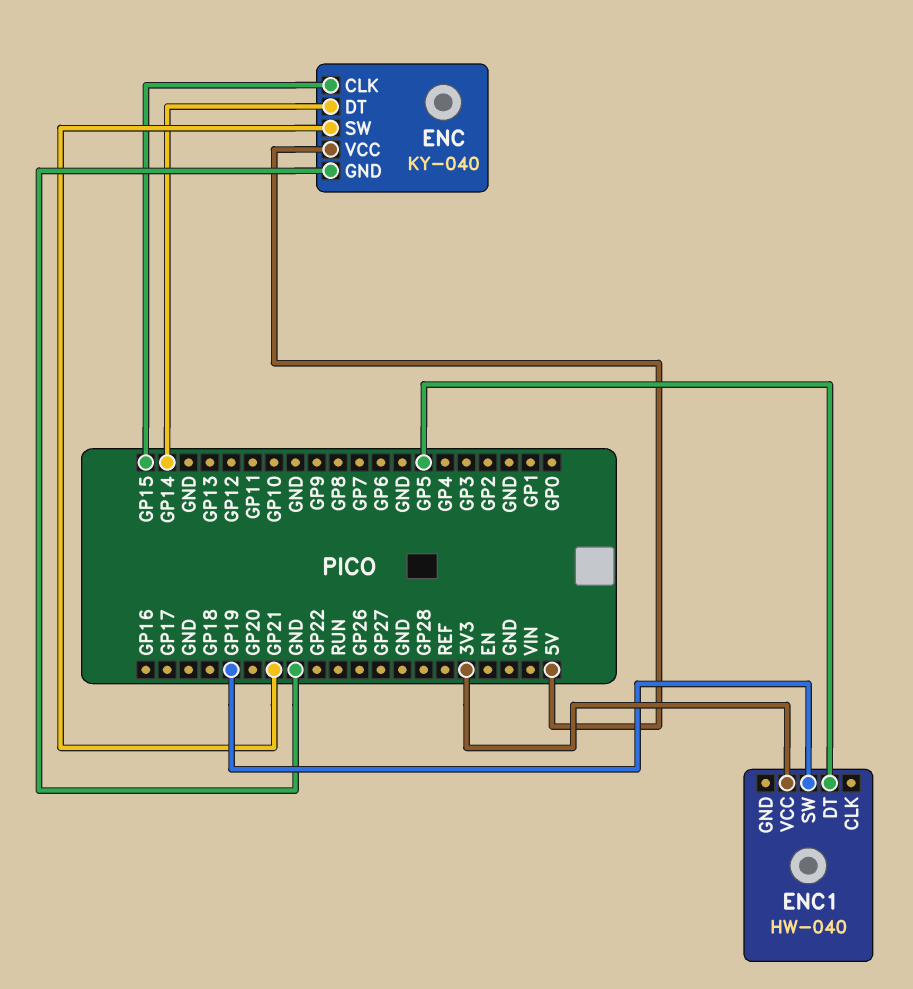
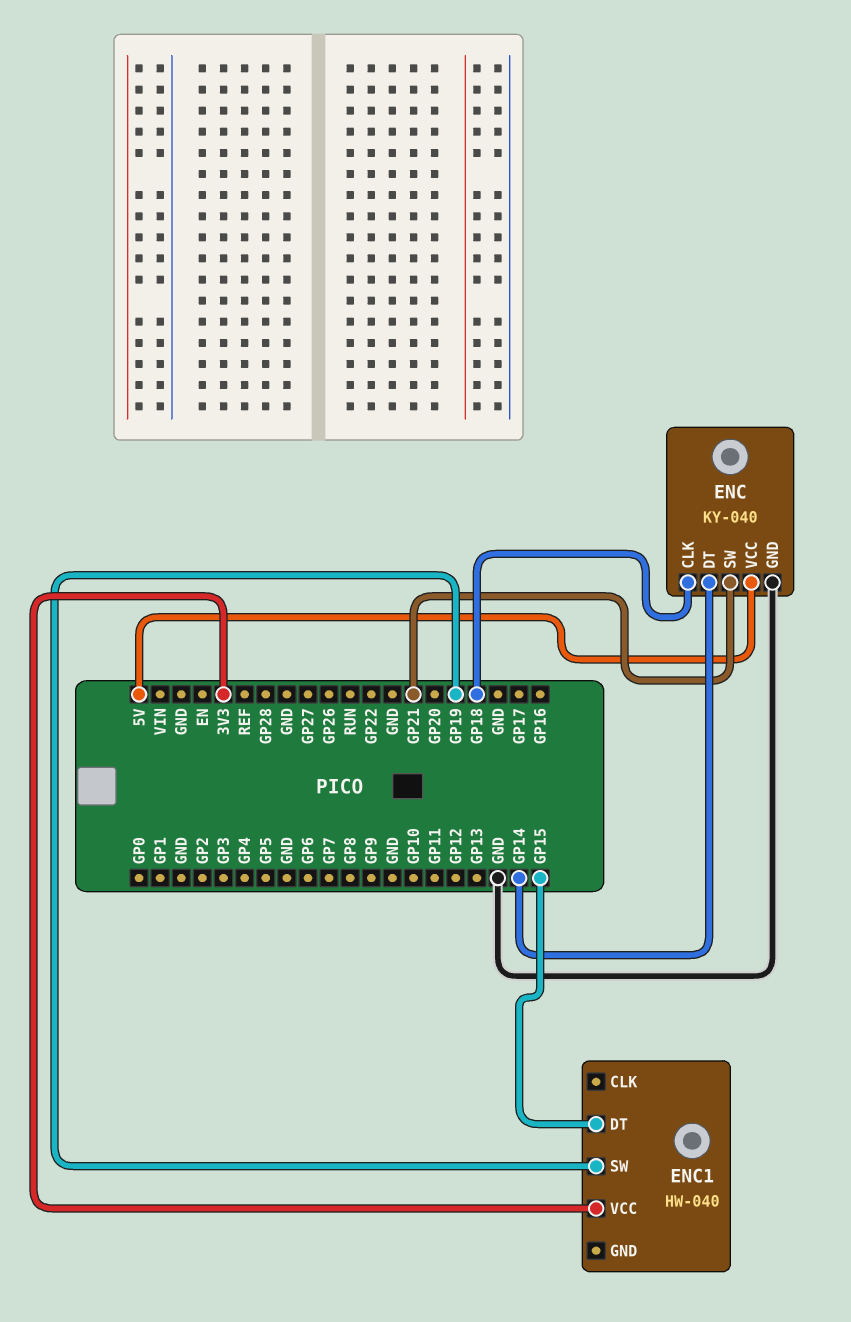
ENC pin CLK: GP15 -> GP18
ENC1 pin DT: GP5 -> GP15

